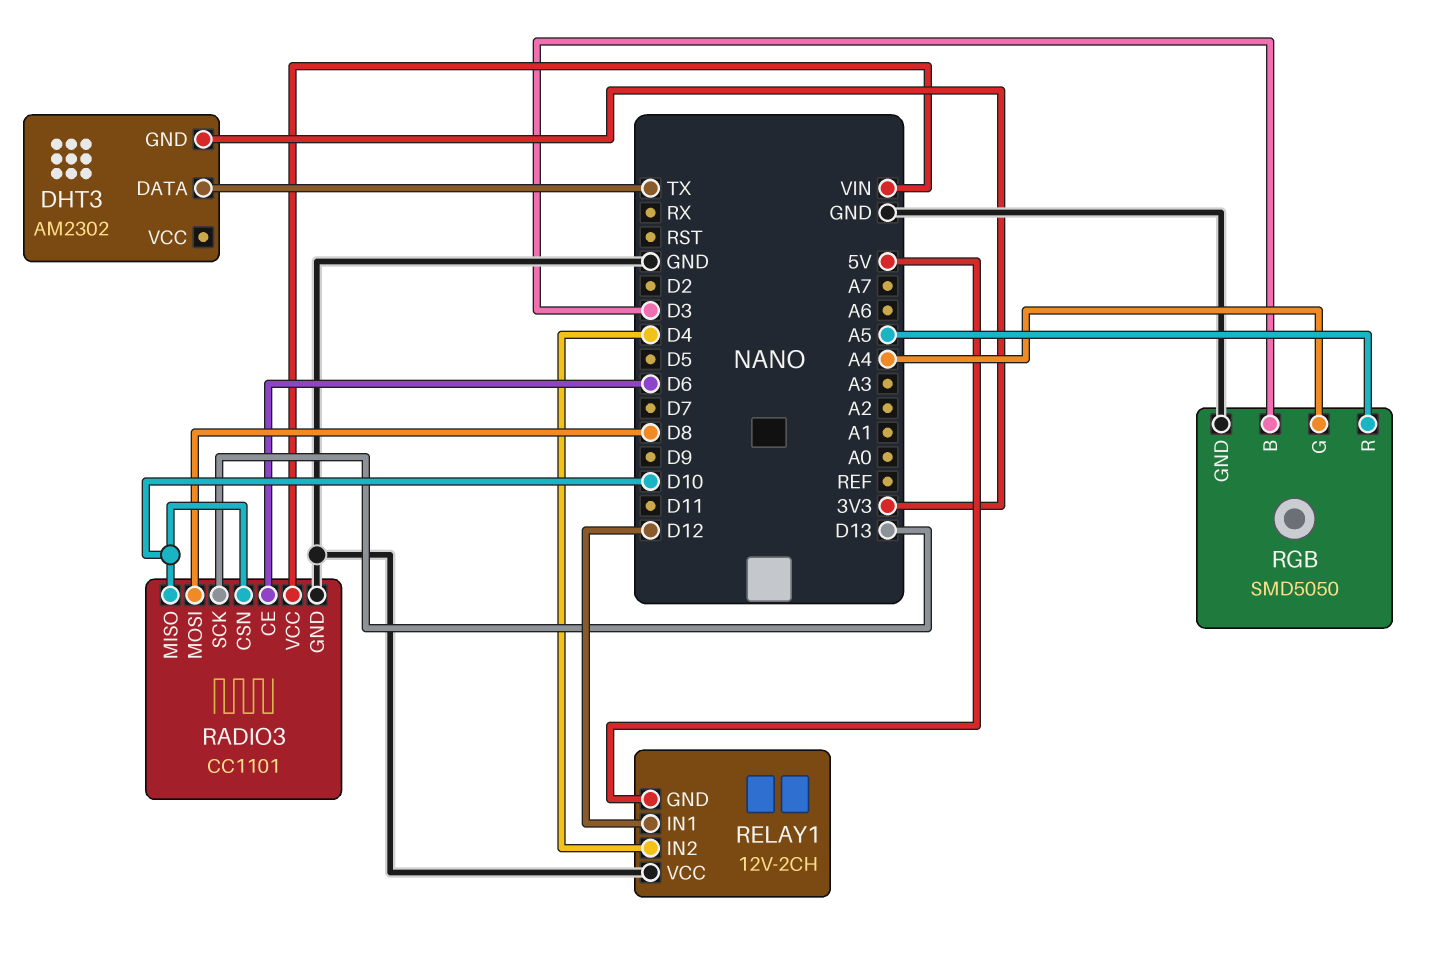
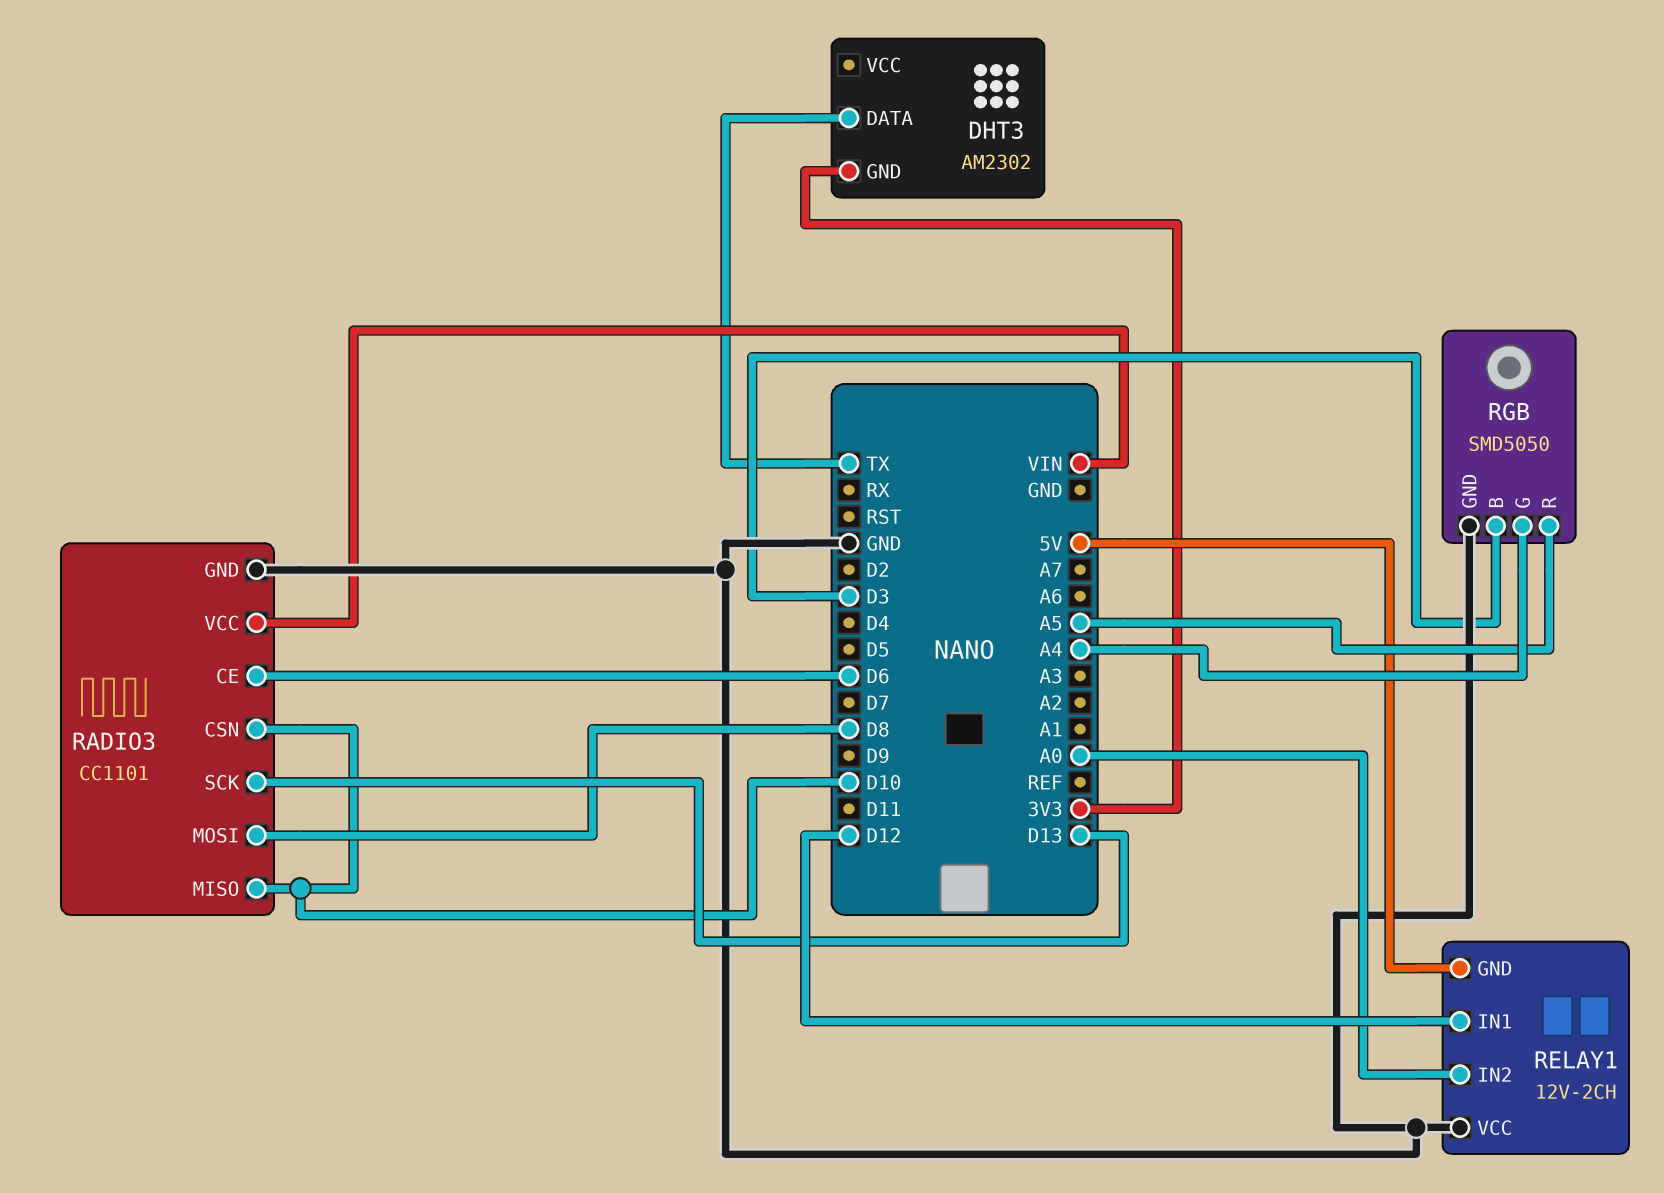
RELAY1 pin IN2: D4 -> A0

